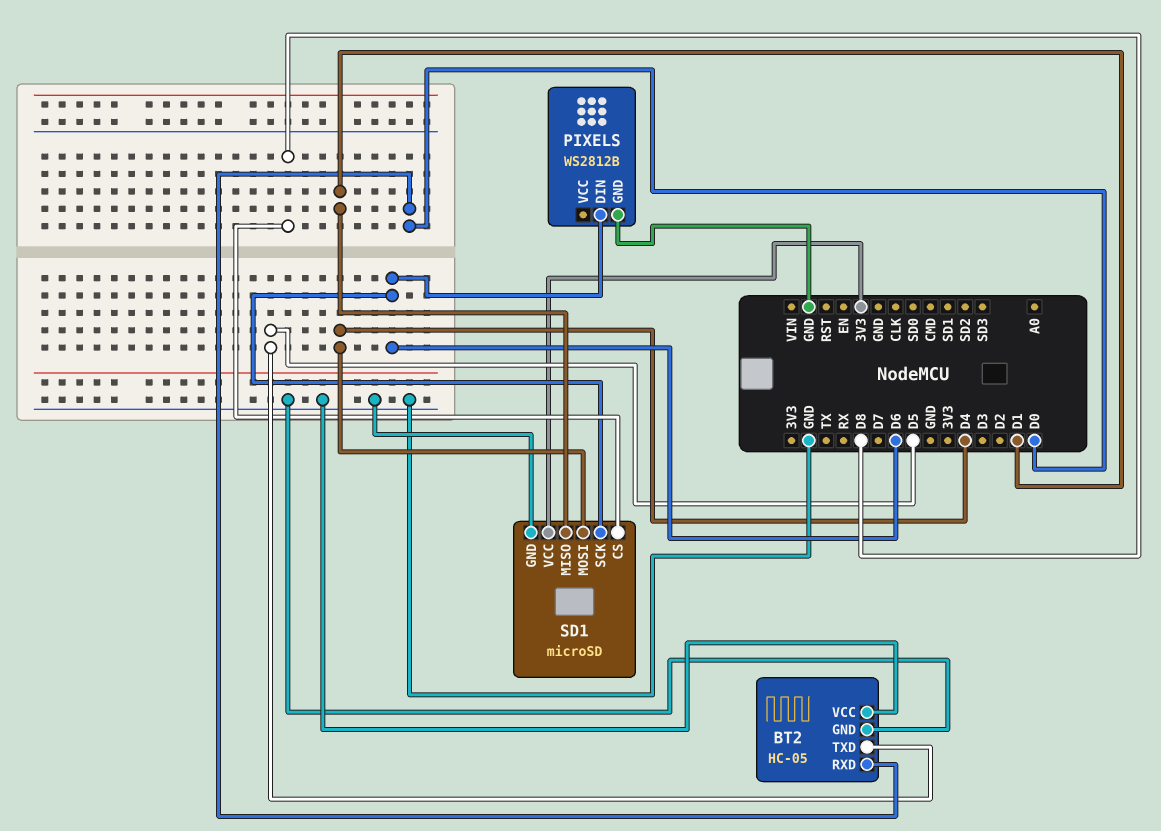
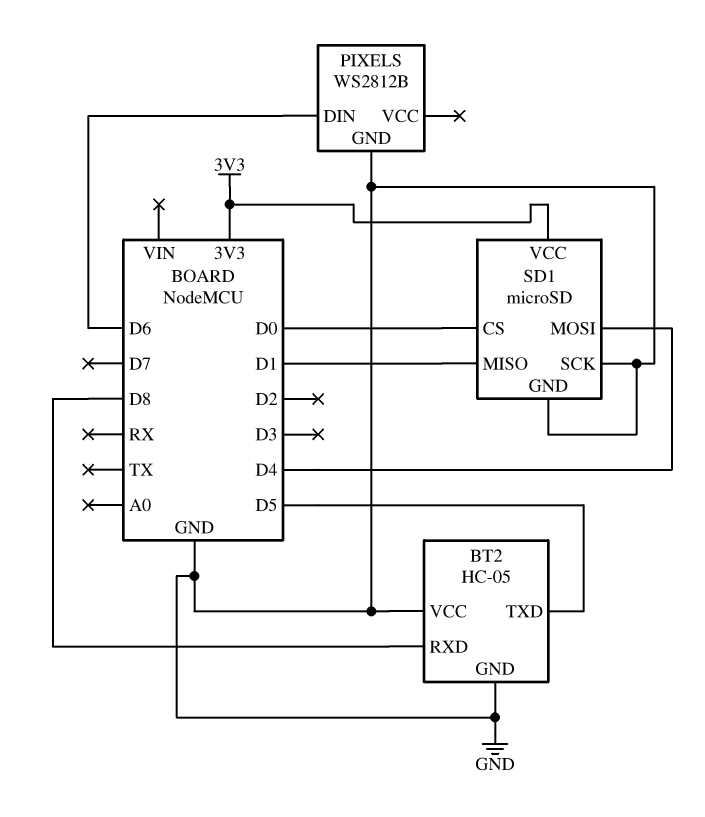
BT2 pin RXD: D0 -> D8
SD1 pin CS: D8 -> D0
SD1 pin SCK: D6 -> GND

